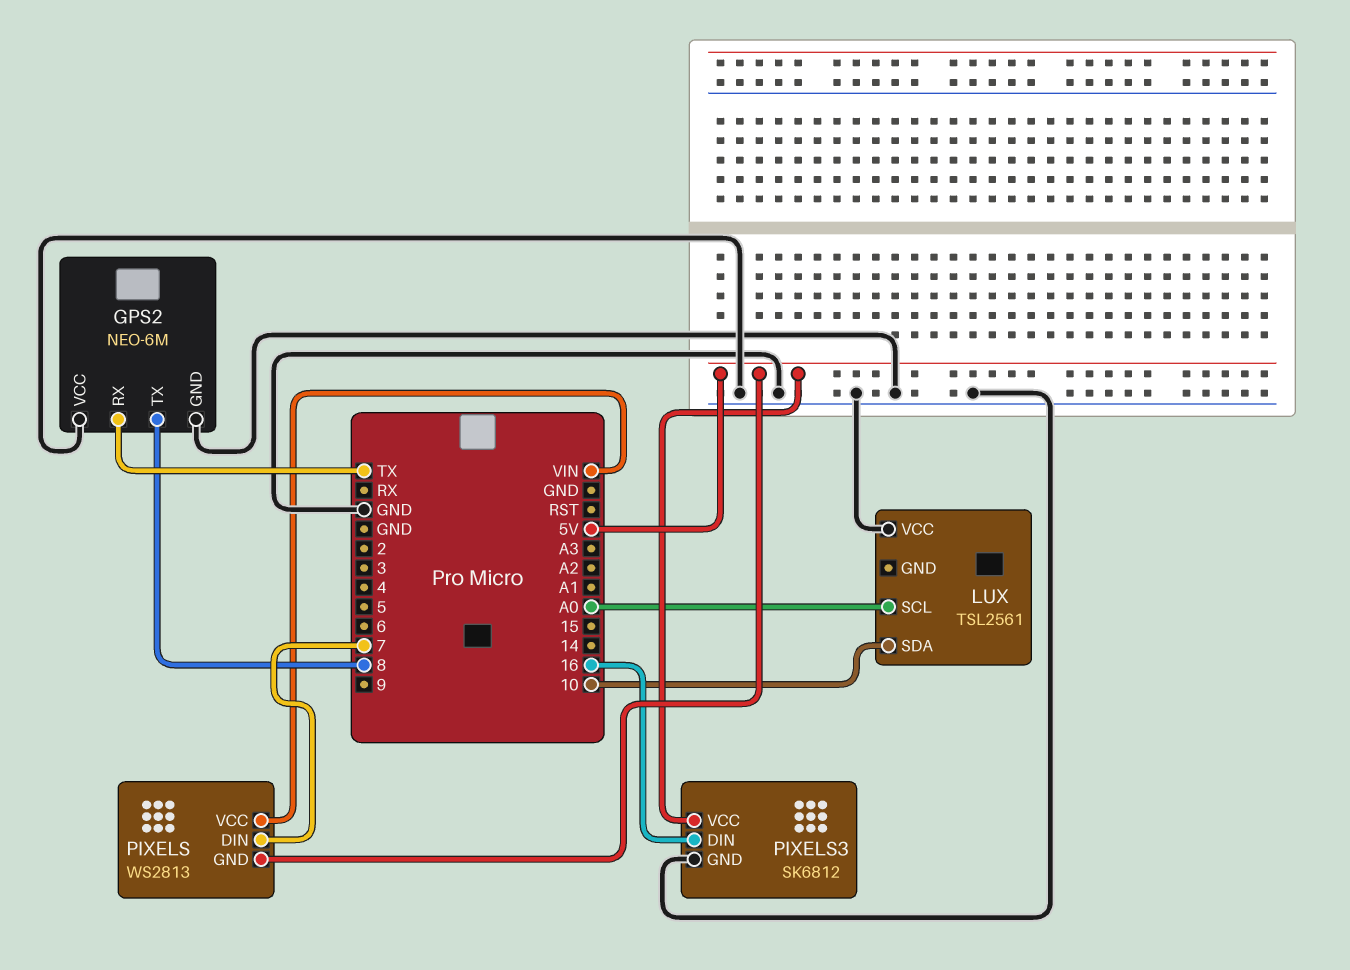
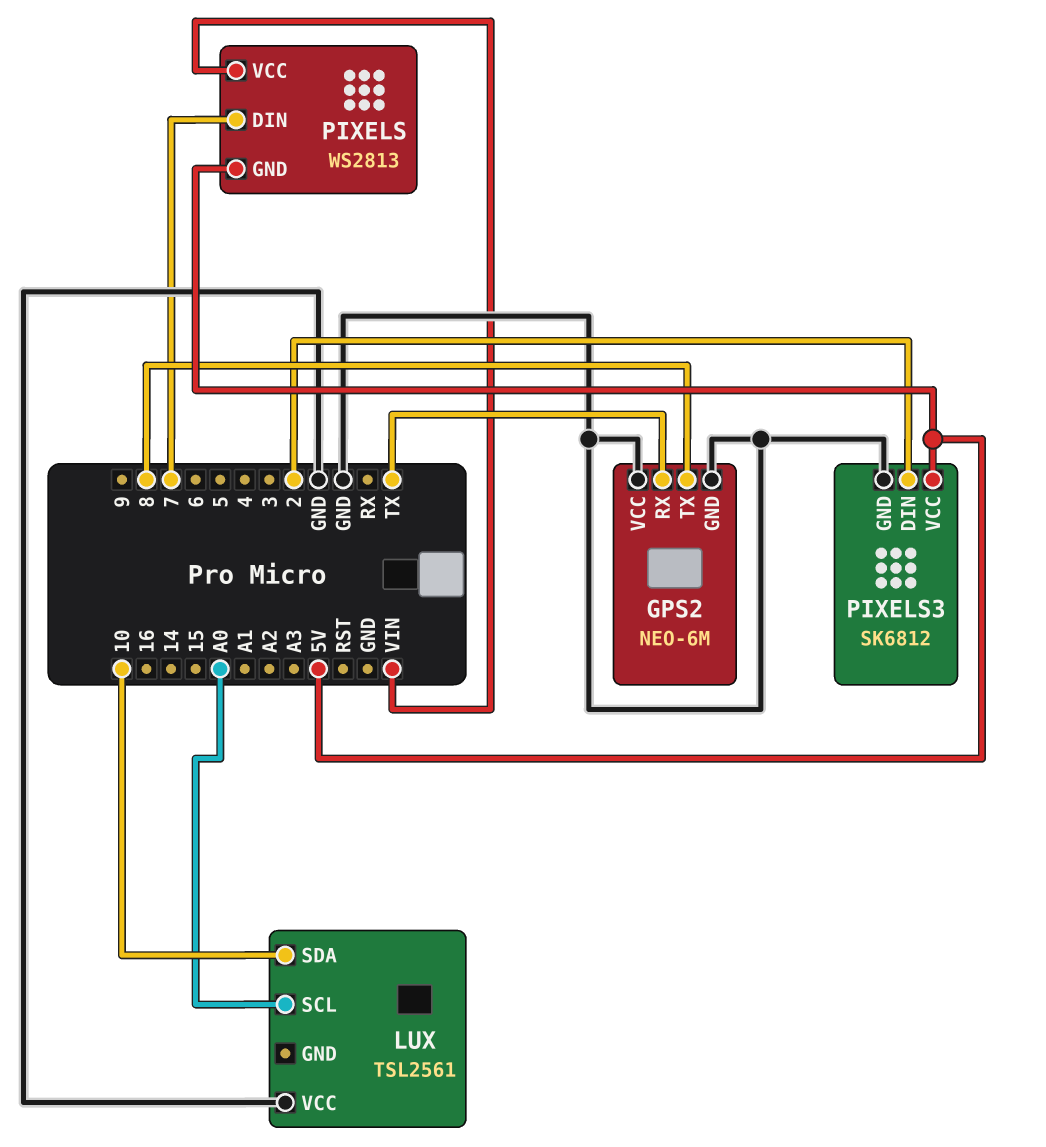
PIXELS3 pin DIN: 16 -> 2

